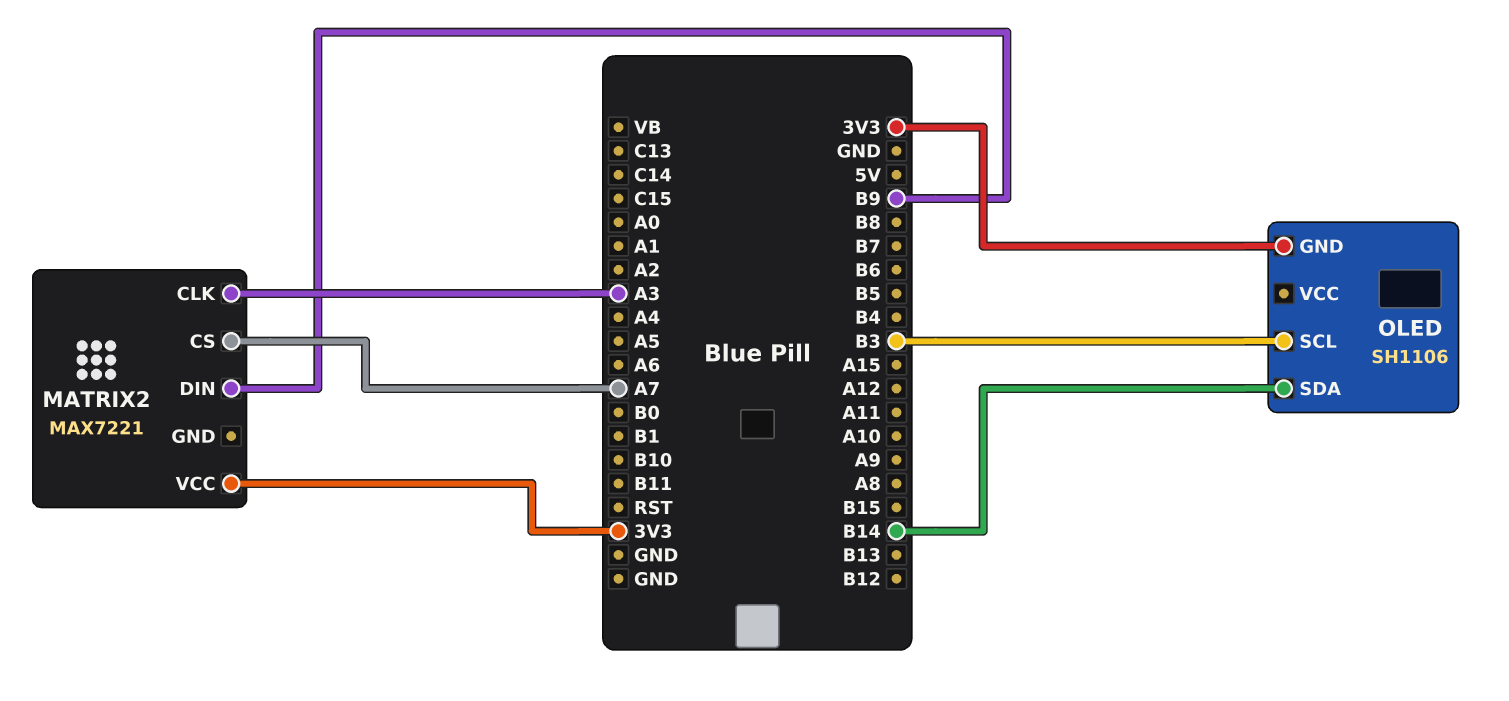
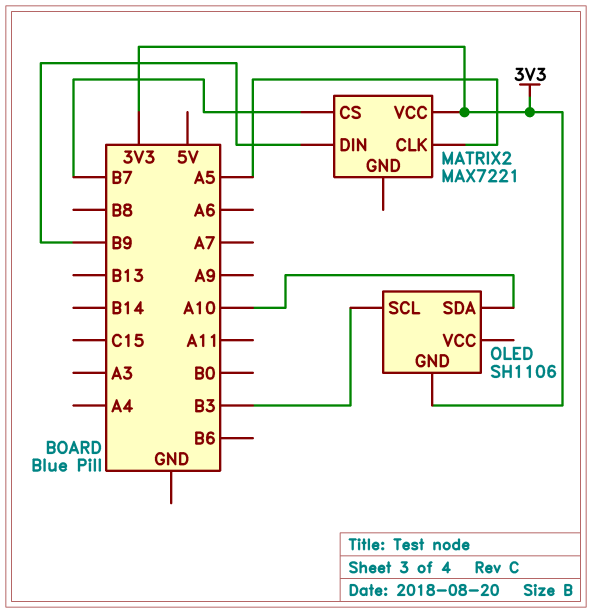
MATRIX2 pin CLK: A3 -> A5
MATRIX2 pin CS: A7 -> B7
OLED pin SDA: B14 -> A10

